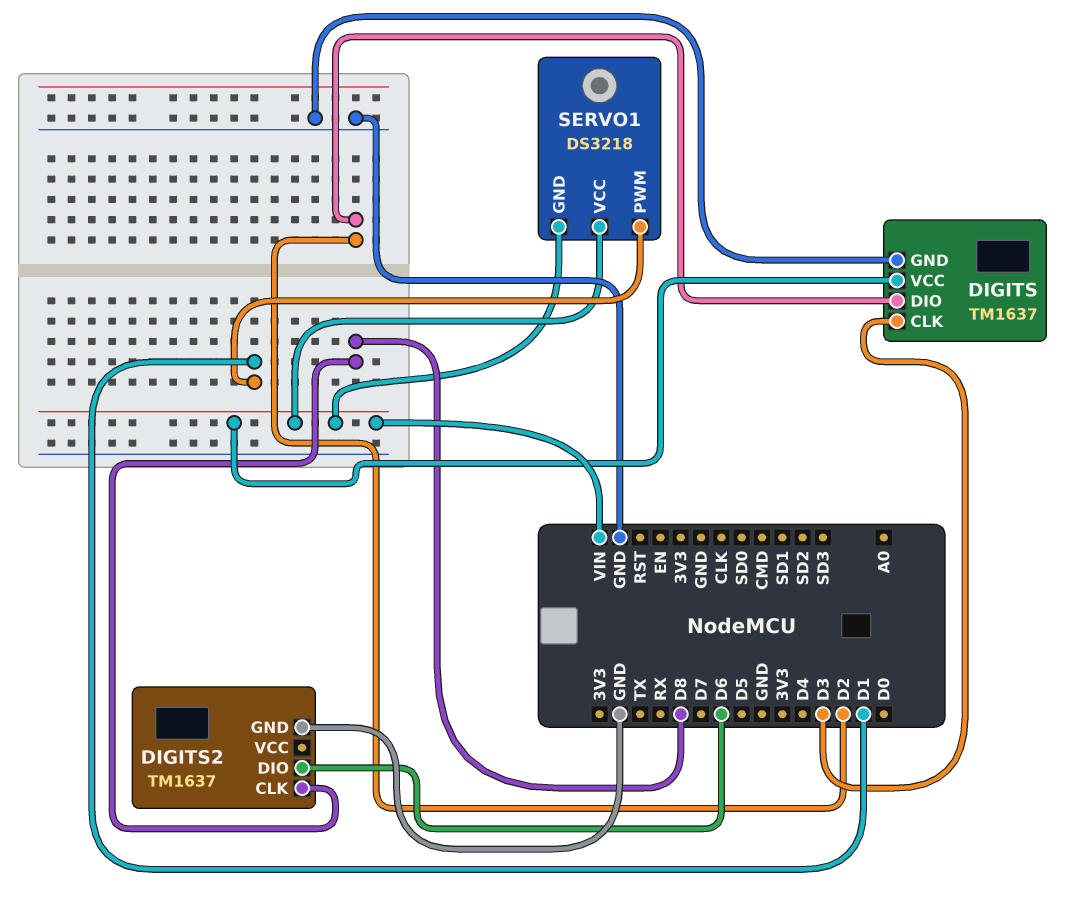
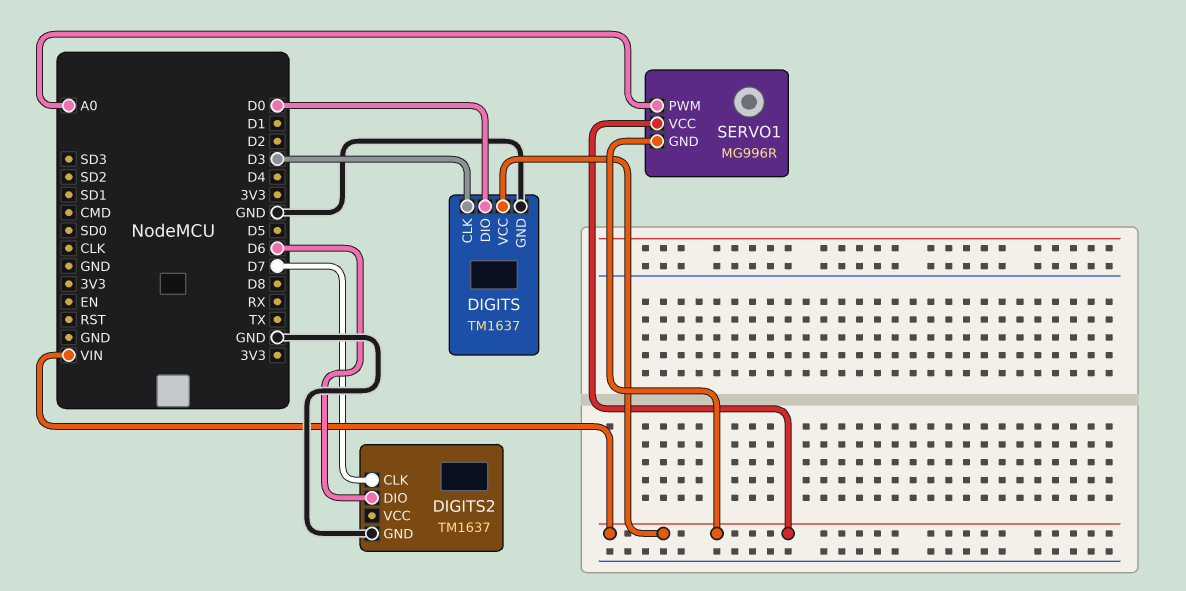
DIGITS pin DIO: D2 -> D0
DIGITS2 pin CLK: D8 -> D7
SERVO1: DS3218 -> MG996R
SERVO1 pin PWM: D1 -> A0

